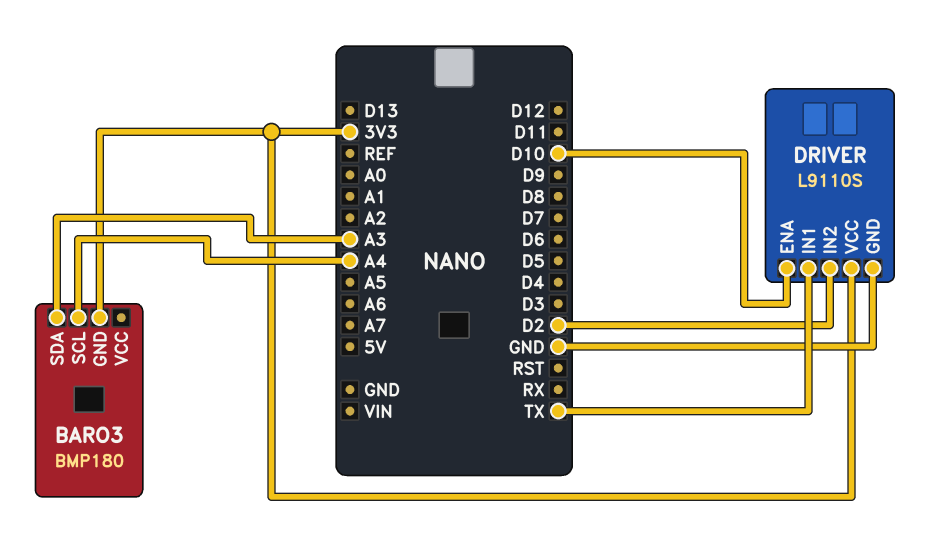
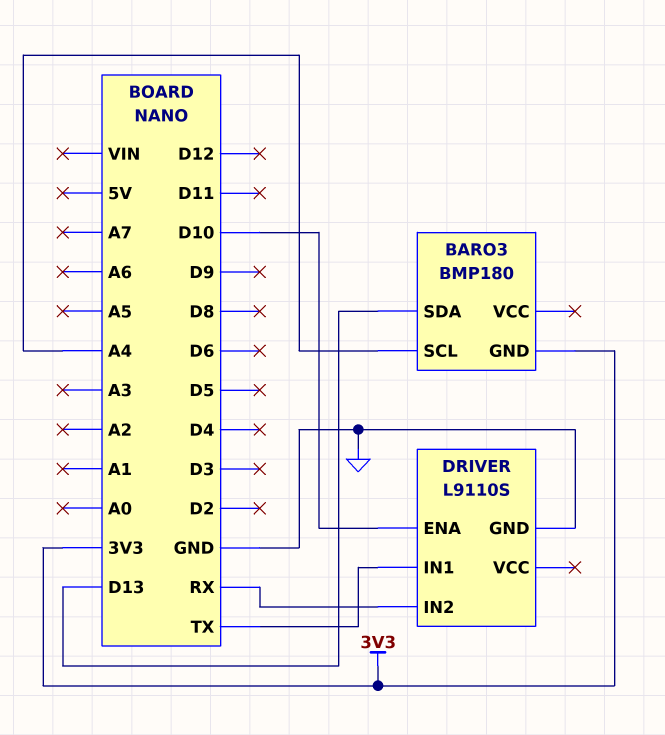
BARO3 pin SDA: A3 -> D13
DRIVER pin IN2: D2 -> RX
DRIVER pin VCC: 3V3 -> none

